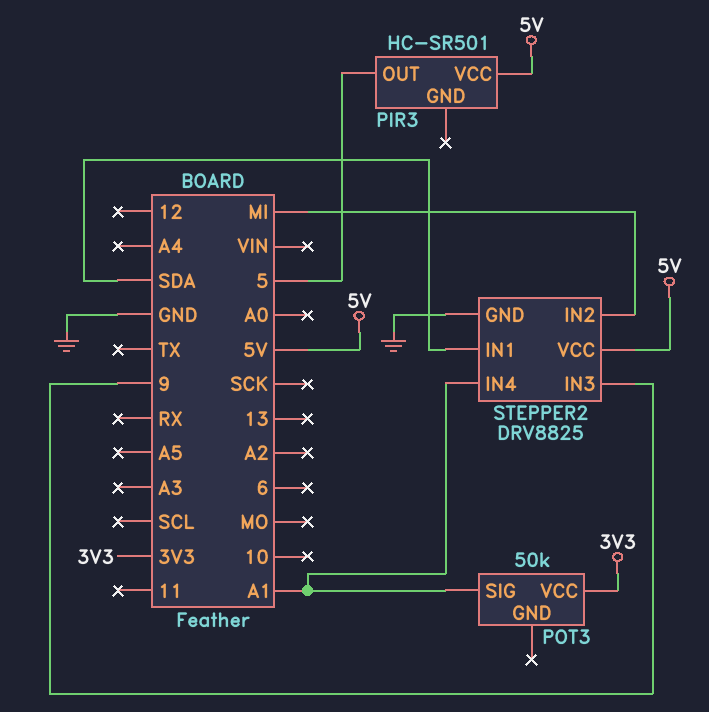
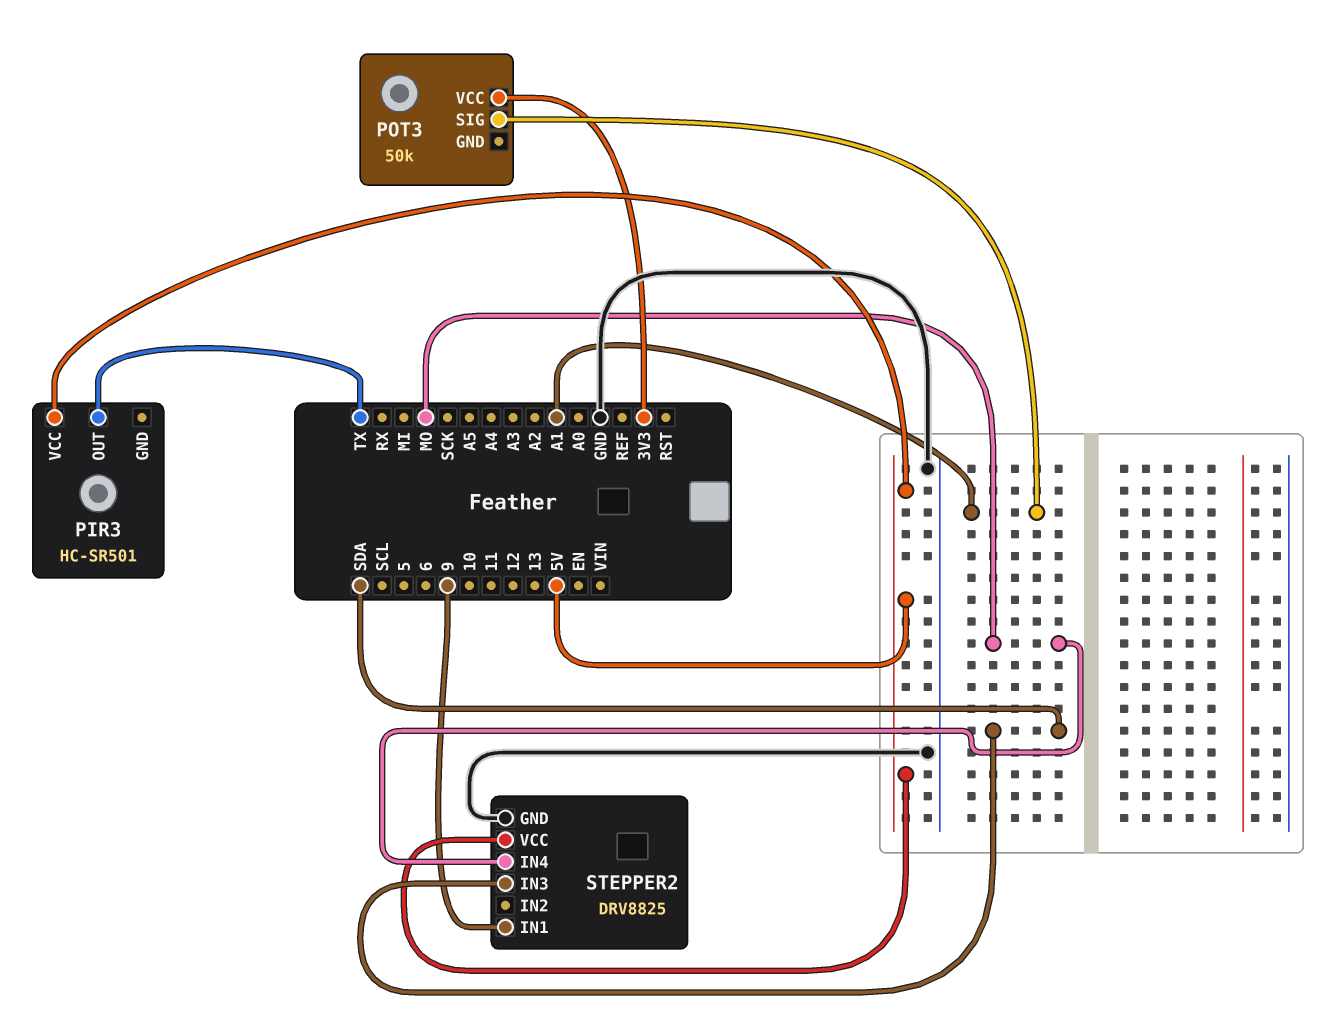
PIR3 pin OUT: 5 -> TX
STEPPER2 pin IN1: SDA -> 9
STEPPER2 pin IN2: MI -> none
STEPPER2 pin IN3: 9 -> SDA
STEPPER2 pin IN4: A1 -> MO

